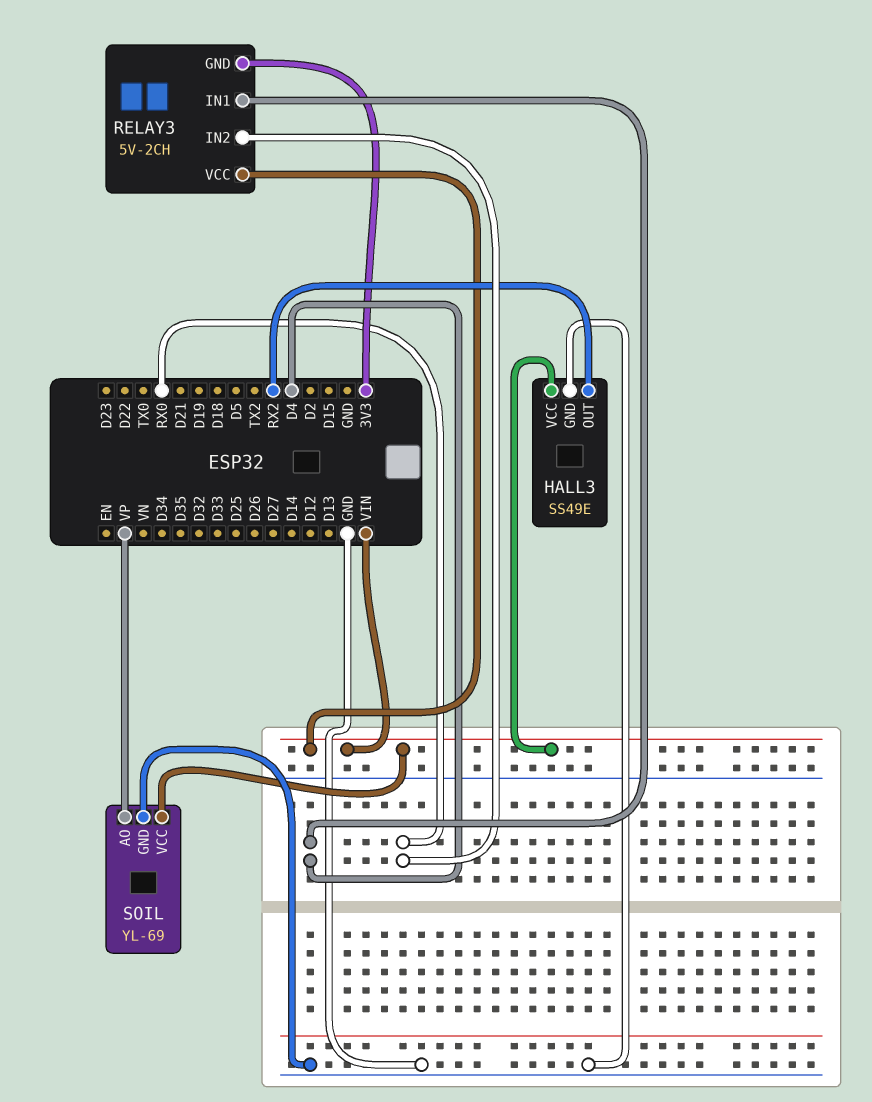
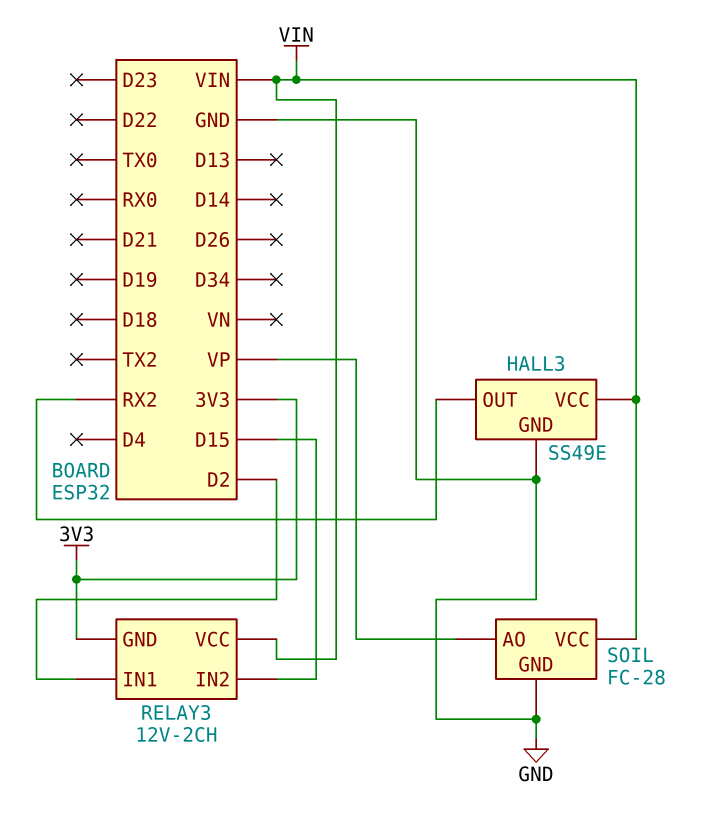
RELAY3: 5V-2CH -> 12V-2CH
RELAY3 pin IN1: D4 -> D2
RELAY3 pin IN2: RX0 -> D15
SOIL: YL-69 -> FC-28

